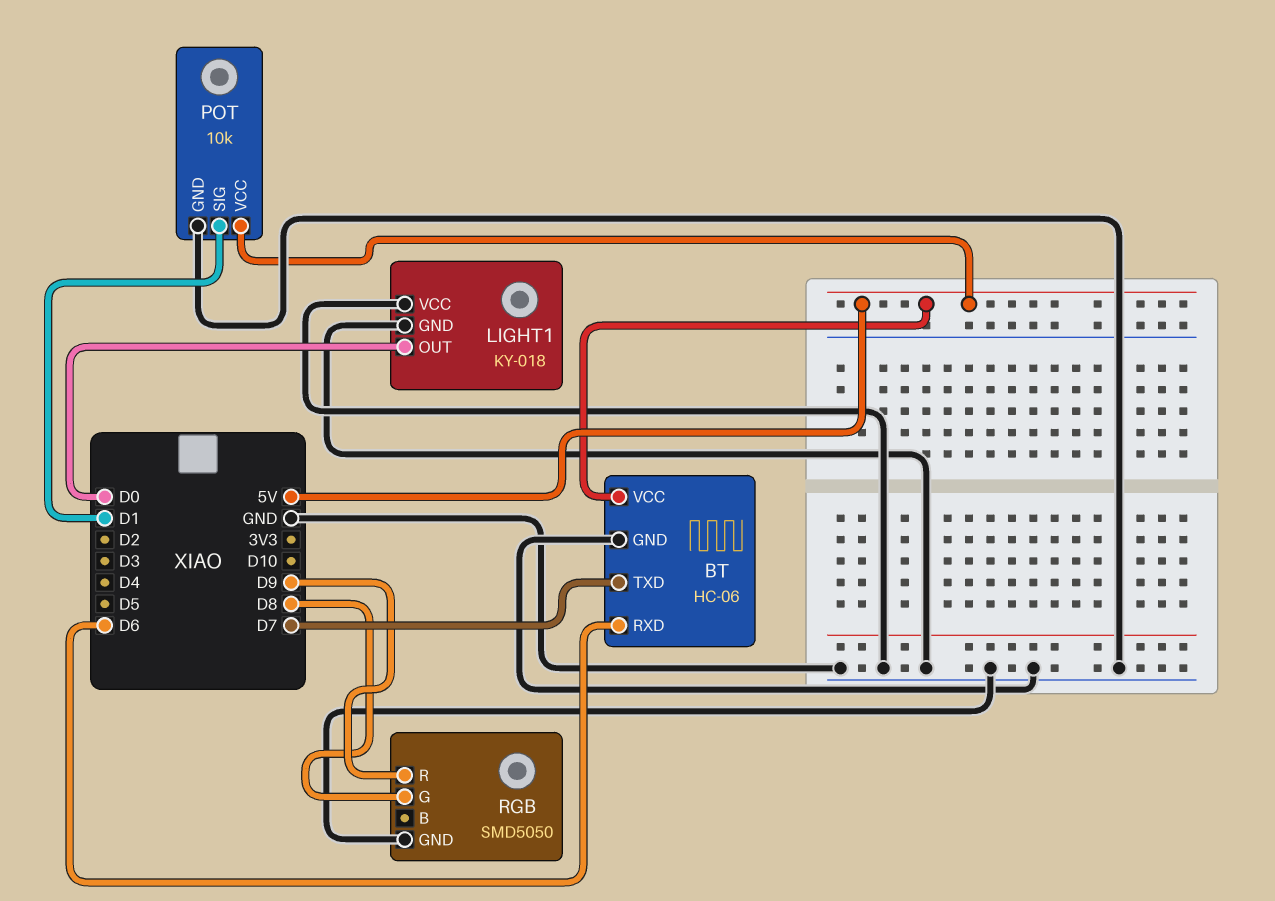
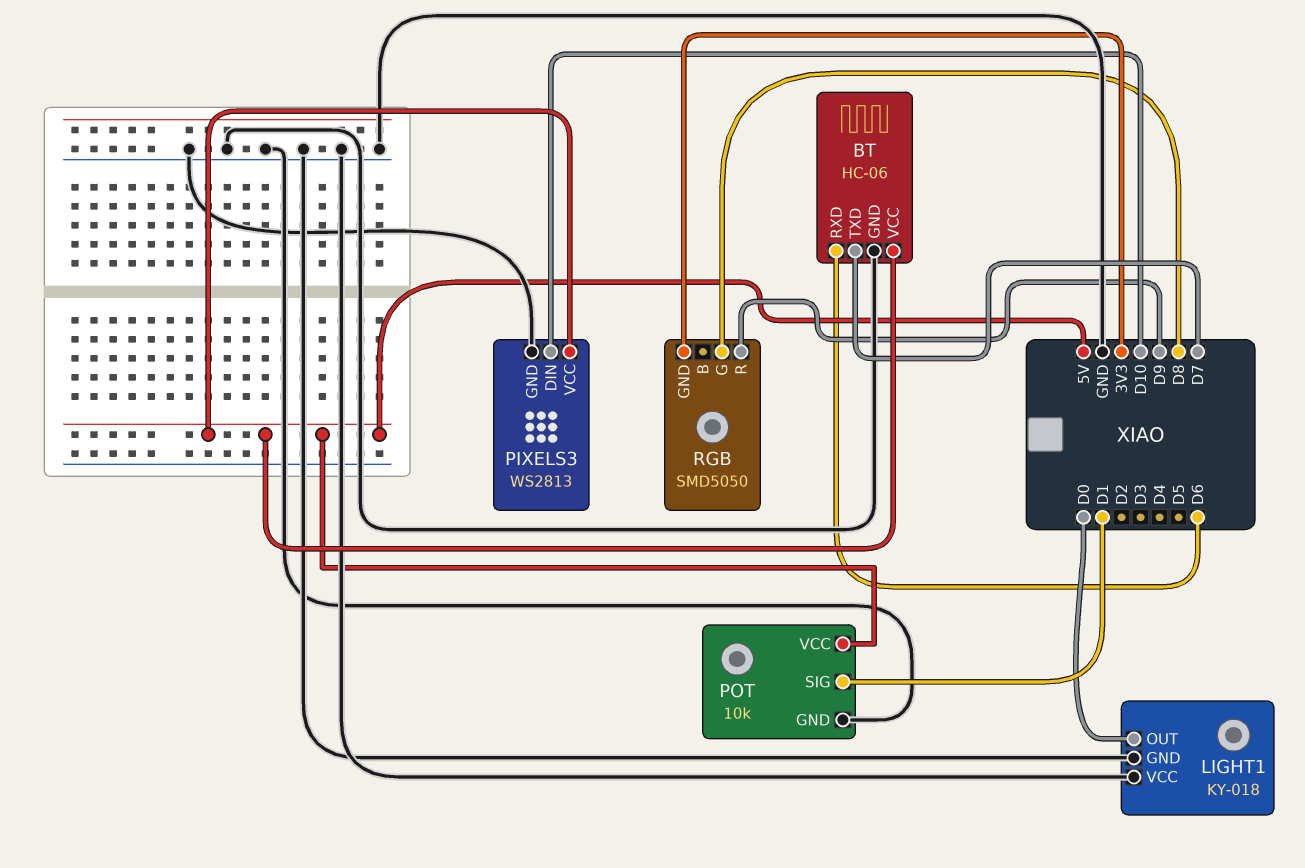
PIXELS3: none -> WS2813
PIXELS3 pin DIN: none -> D10
PIXELS3 pin GND: none -> GND
PIXELS3 pin VCC: none -> 5V
RGB pin GND: GND -> 3V3

